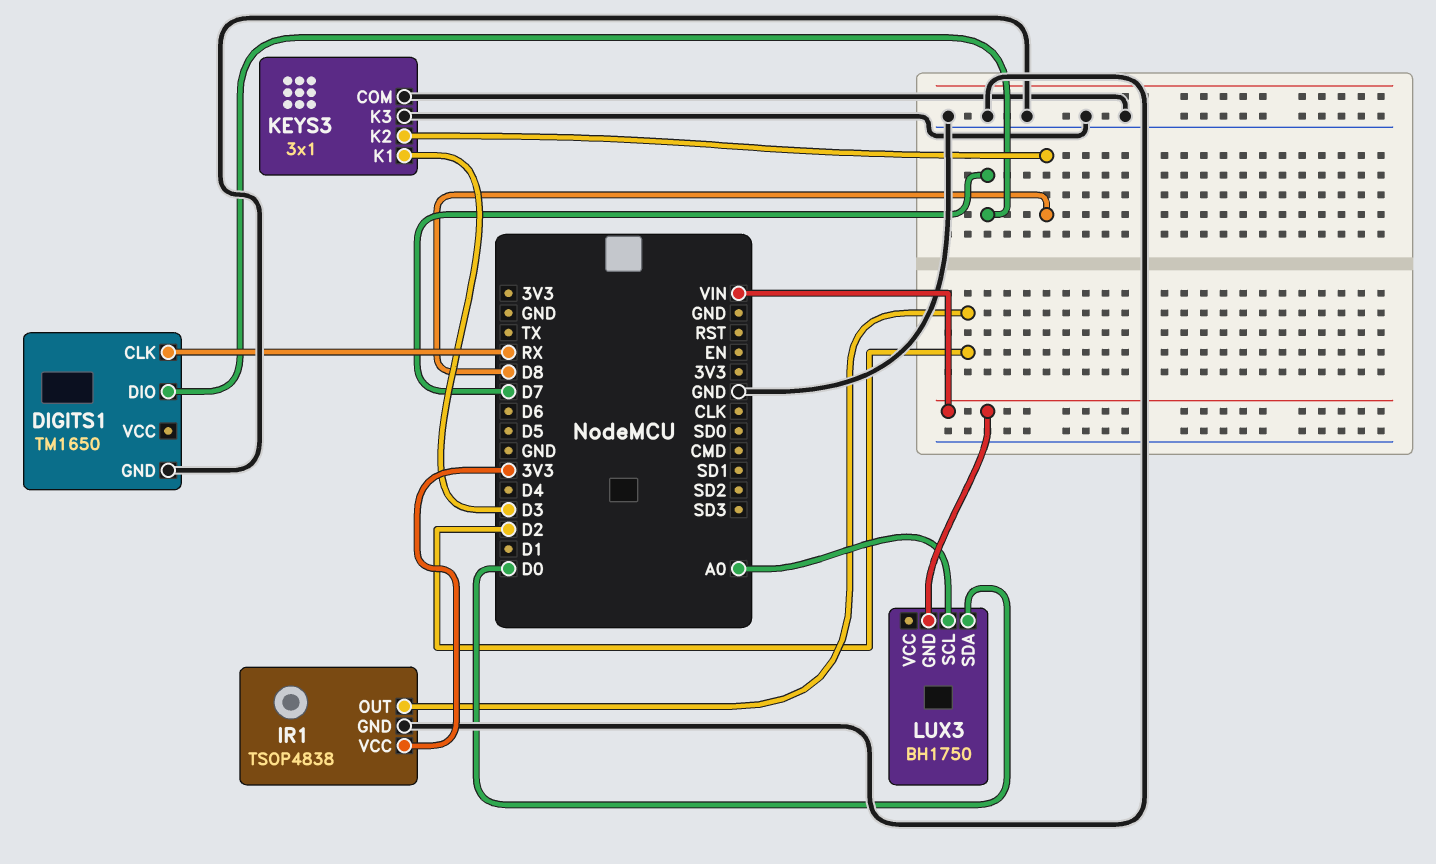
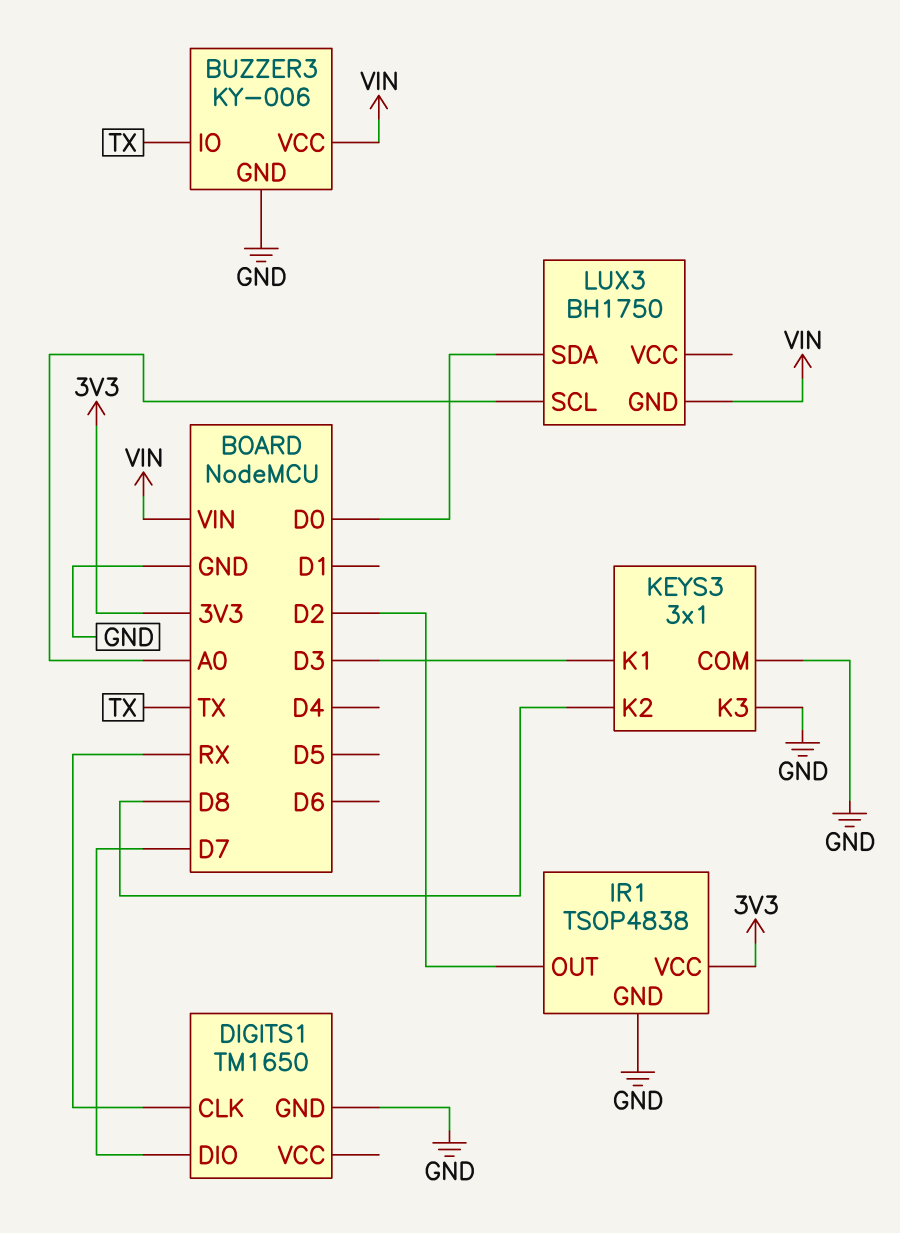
BUZZER3: none -> KY-006
BUZZER3 pin GND: none -> GND
BUZZER3 pin IO: none -> TX
BUZZER3 pin VCC: none -> VIN

